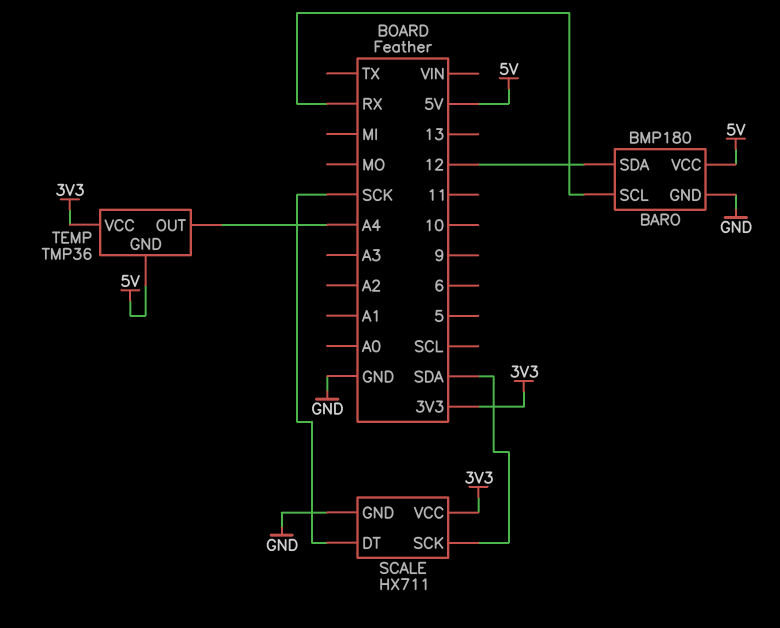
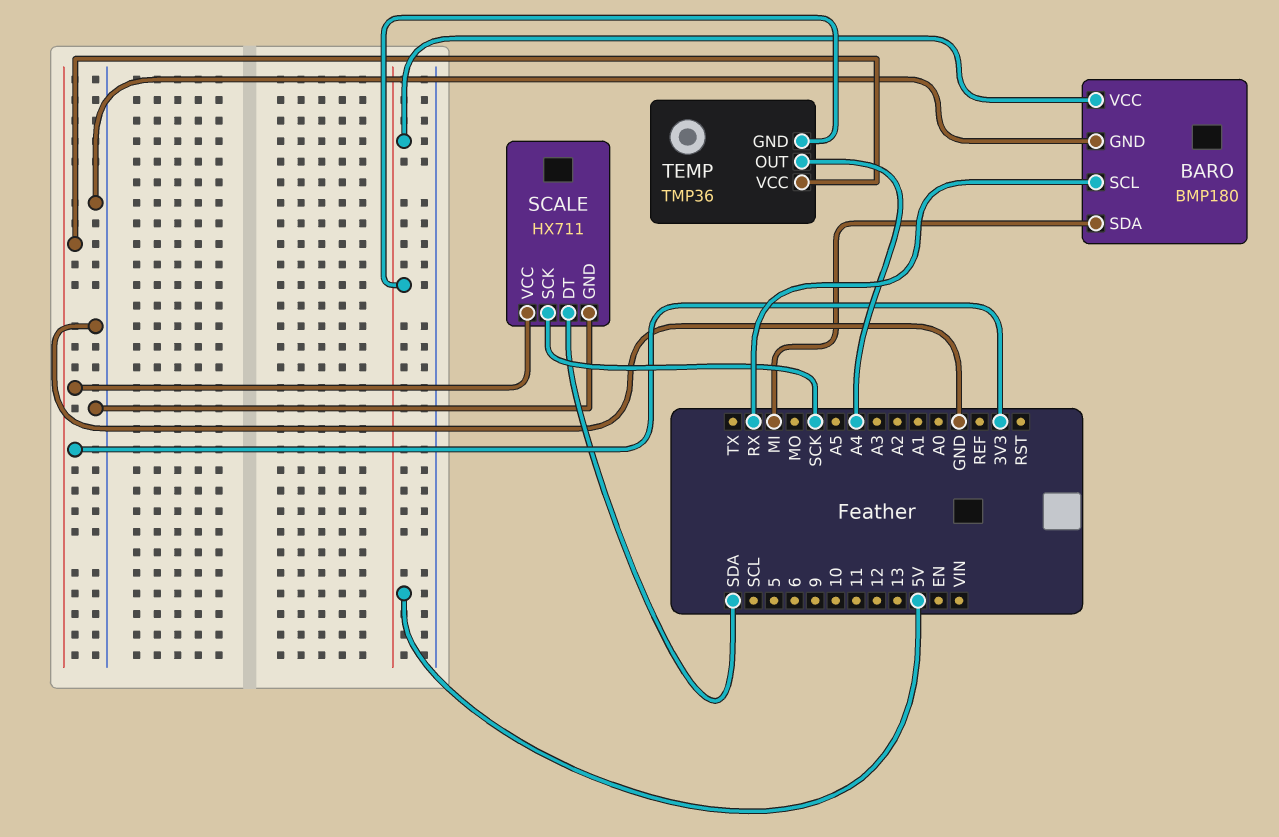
BARO pin SDA: 12 -> MI
SCALE pin DT: SCK -> SDA
SCALE pin SCK: SDA -> SCK

